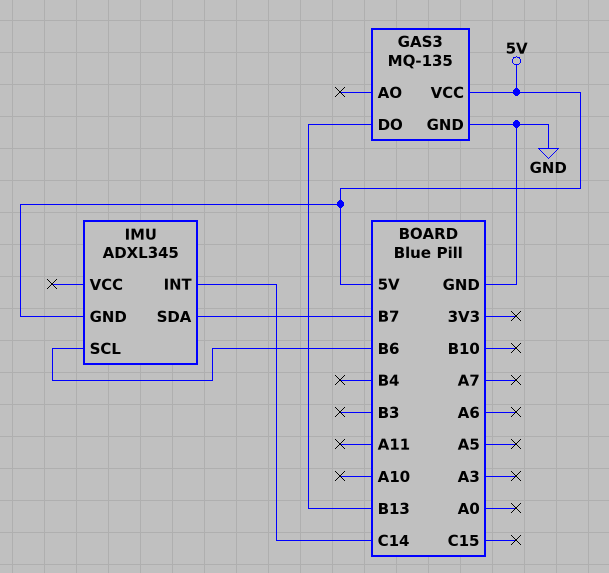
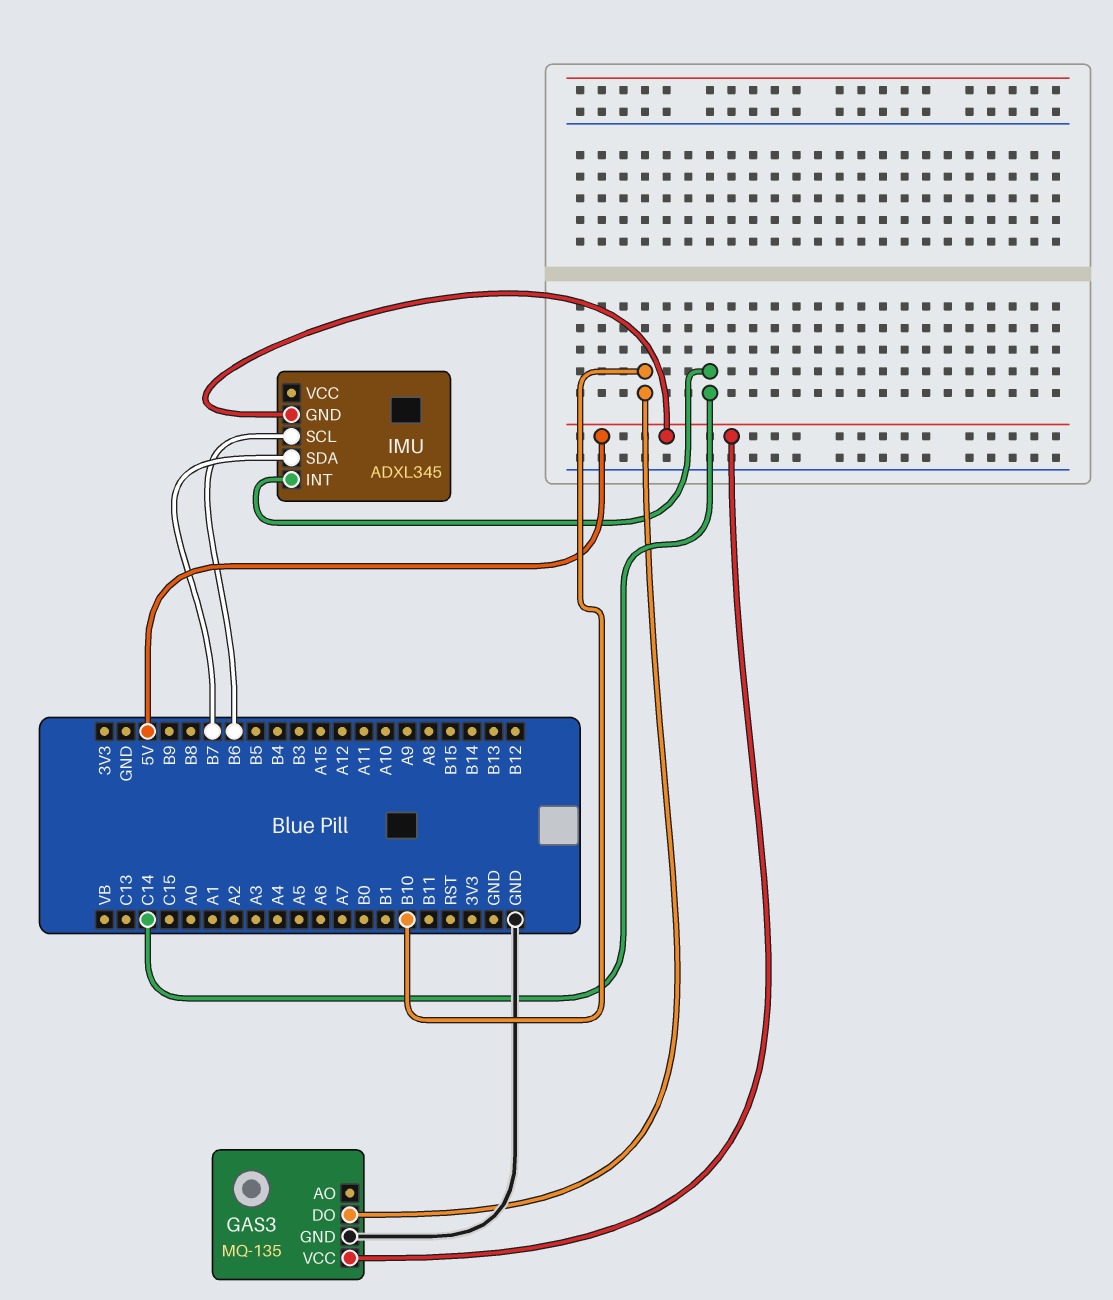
GAS3 pin DO: B13 -> B10

